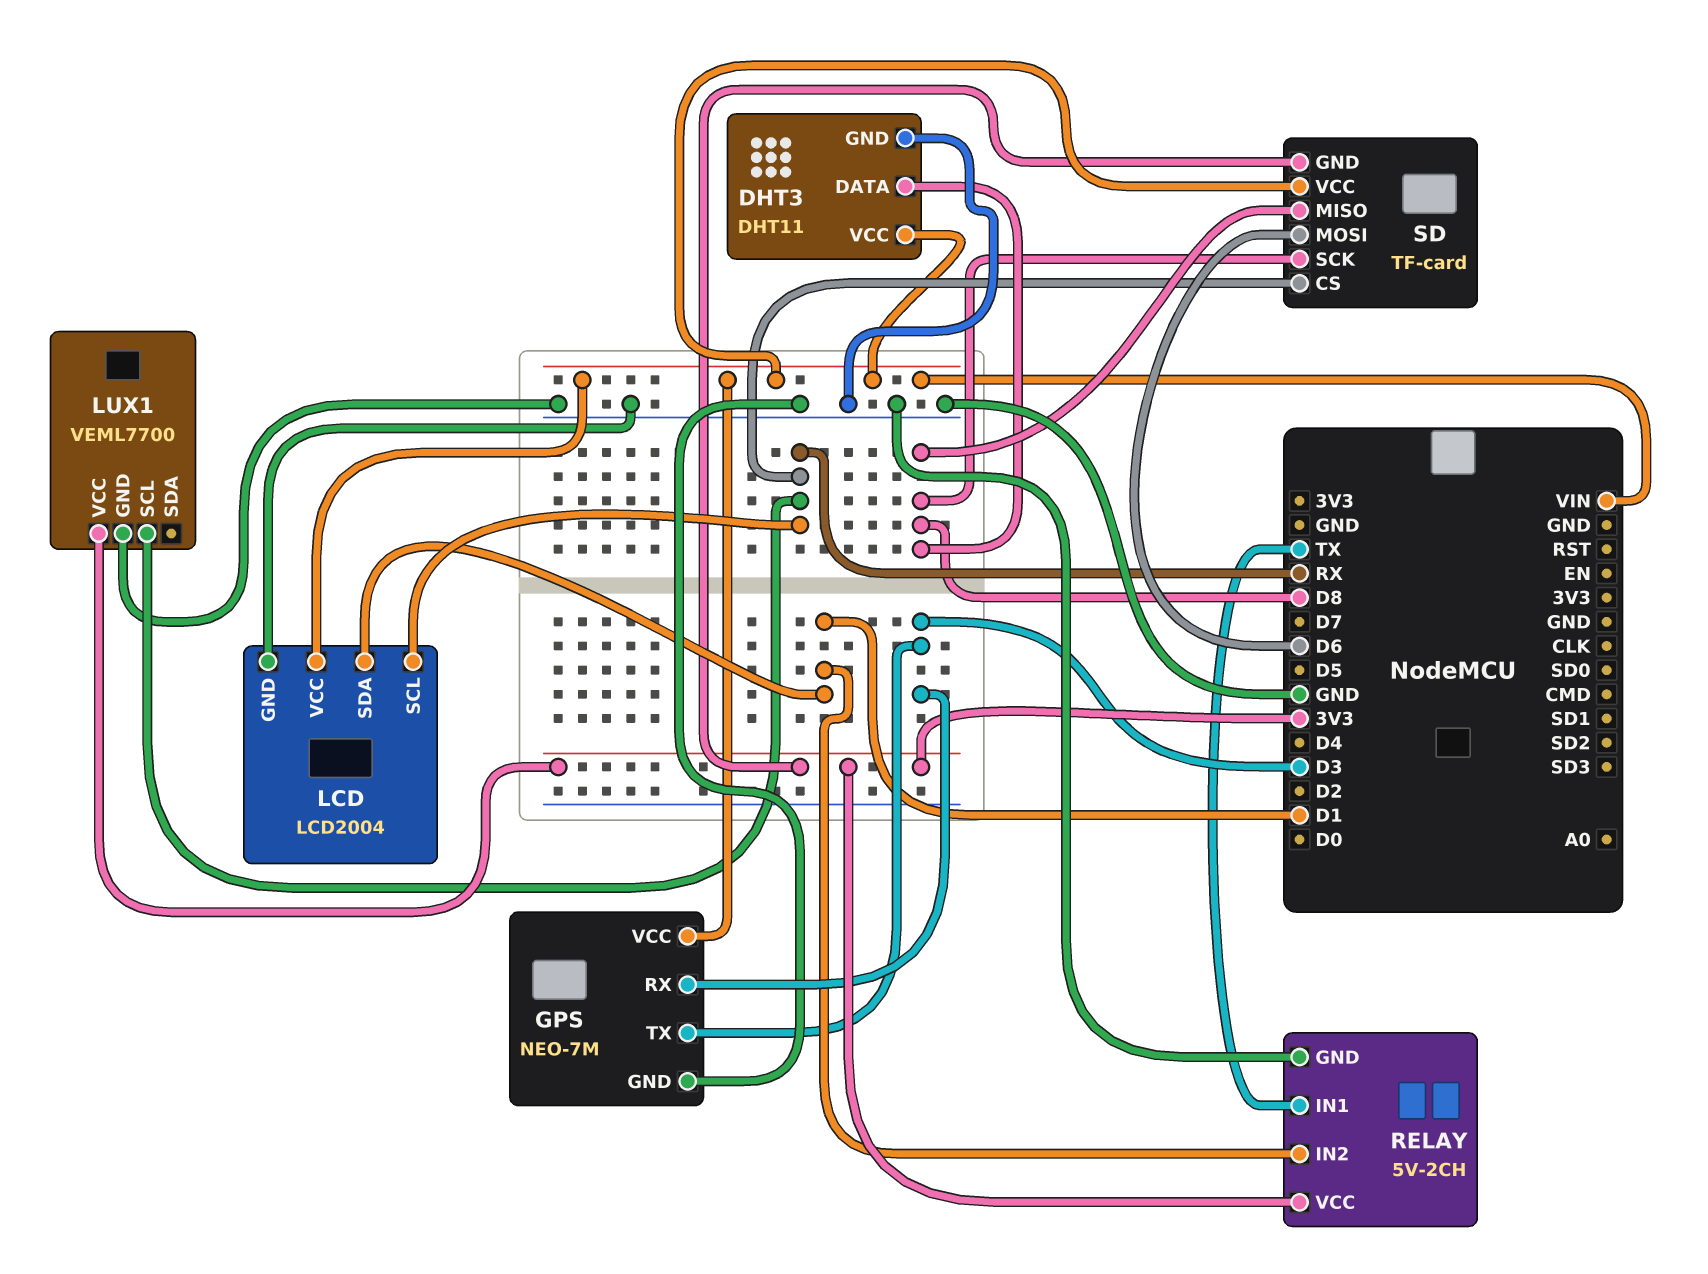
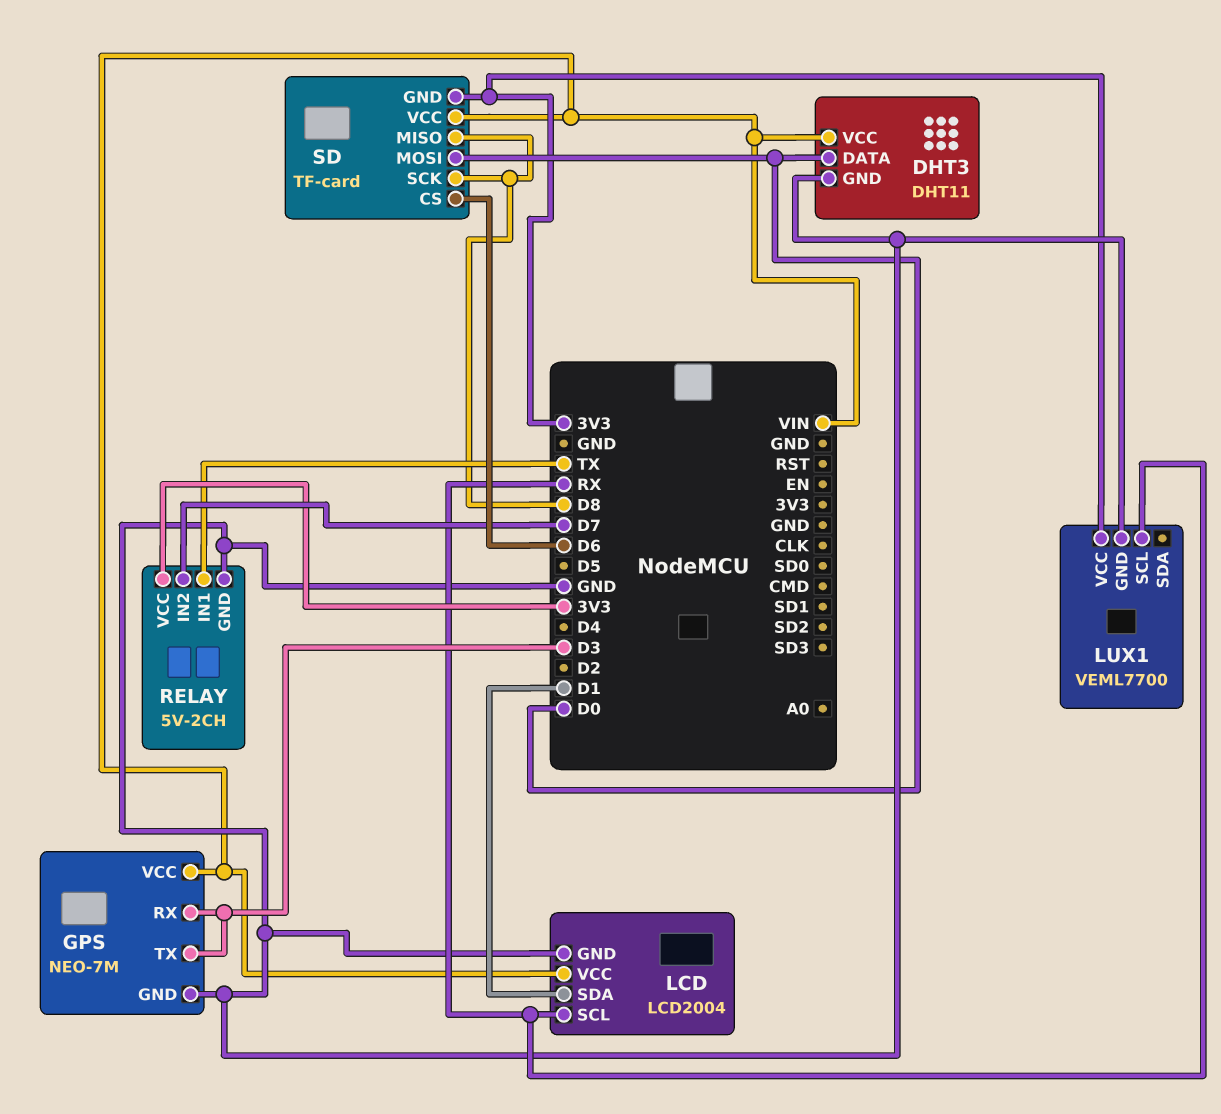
DHT3 pin DATA: D8 -> D0
RELAY pin IN2: D1 -> D7
SD pin CS: RX -> D6
SD pin MOSI: D6 -> D0

